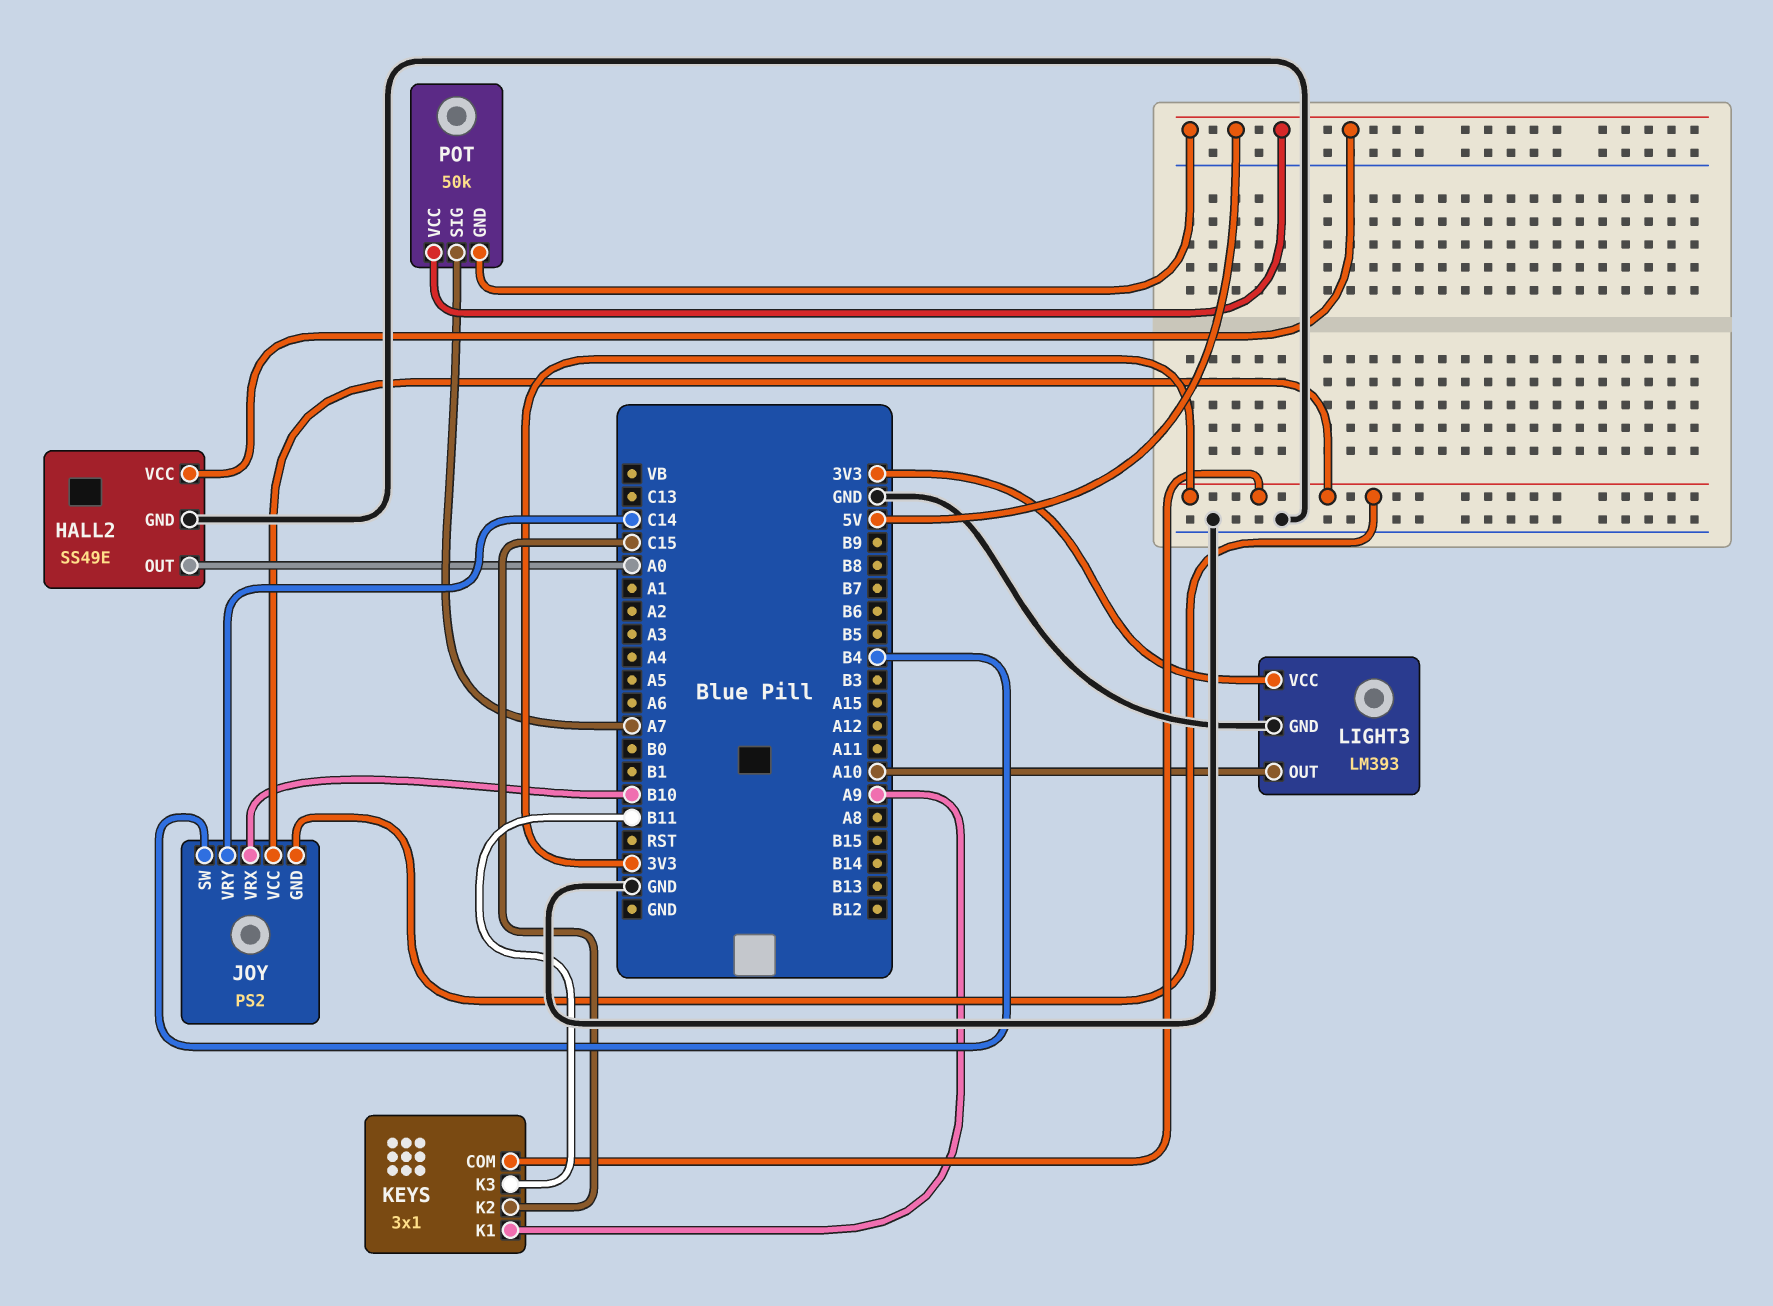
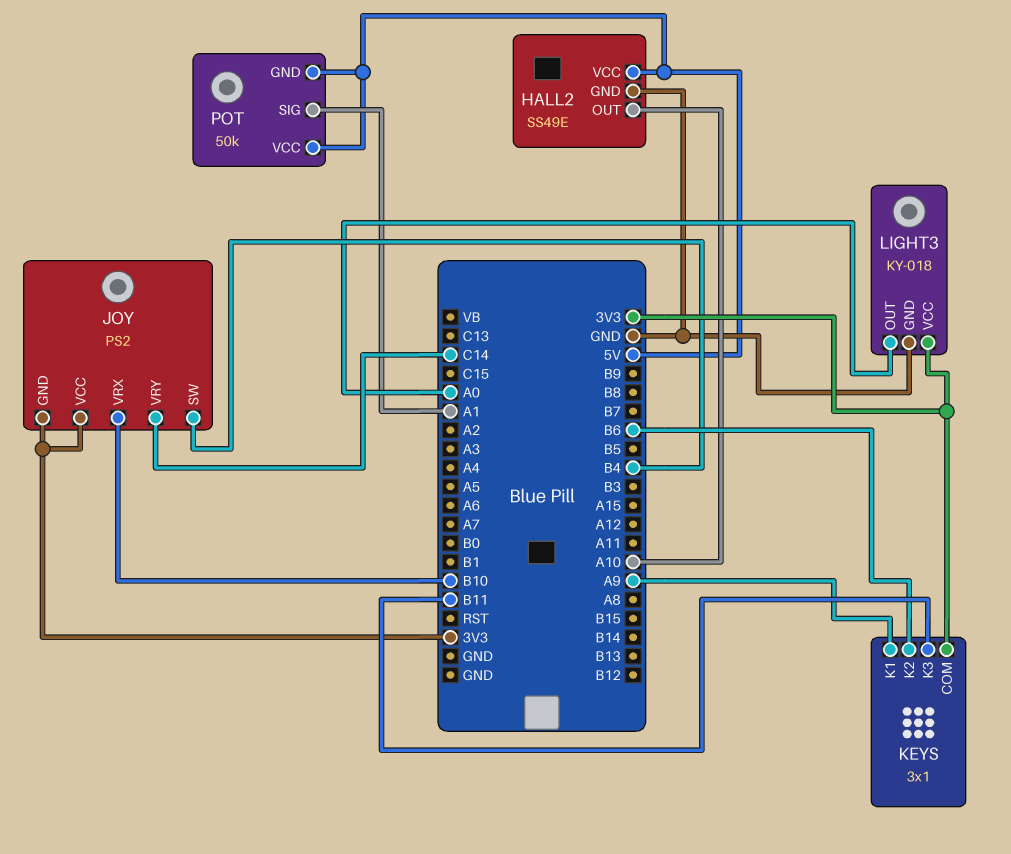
HALL2 pin OUT: A0 -> A10
KEYS pin K2: C15 -> B6
LIGHT3: LM393 -> KY-018
LIGHT3 pin OUT: A10 -> A0
POT pin SIG: A7 -> A1

